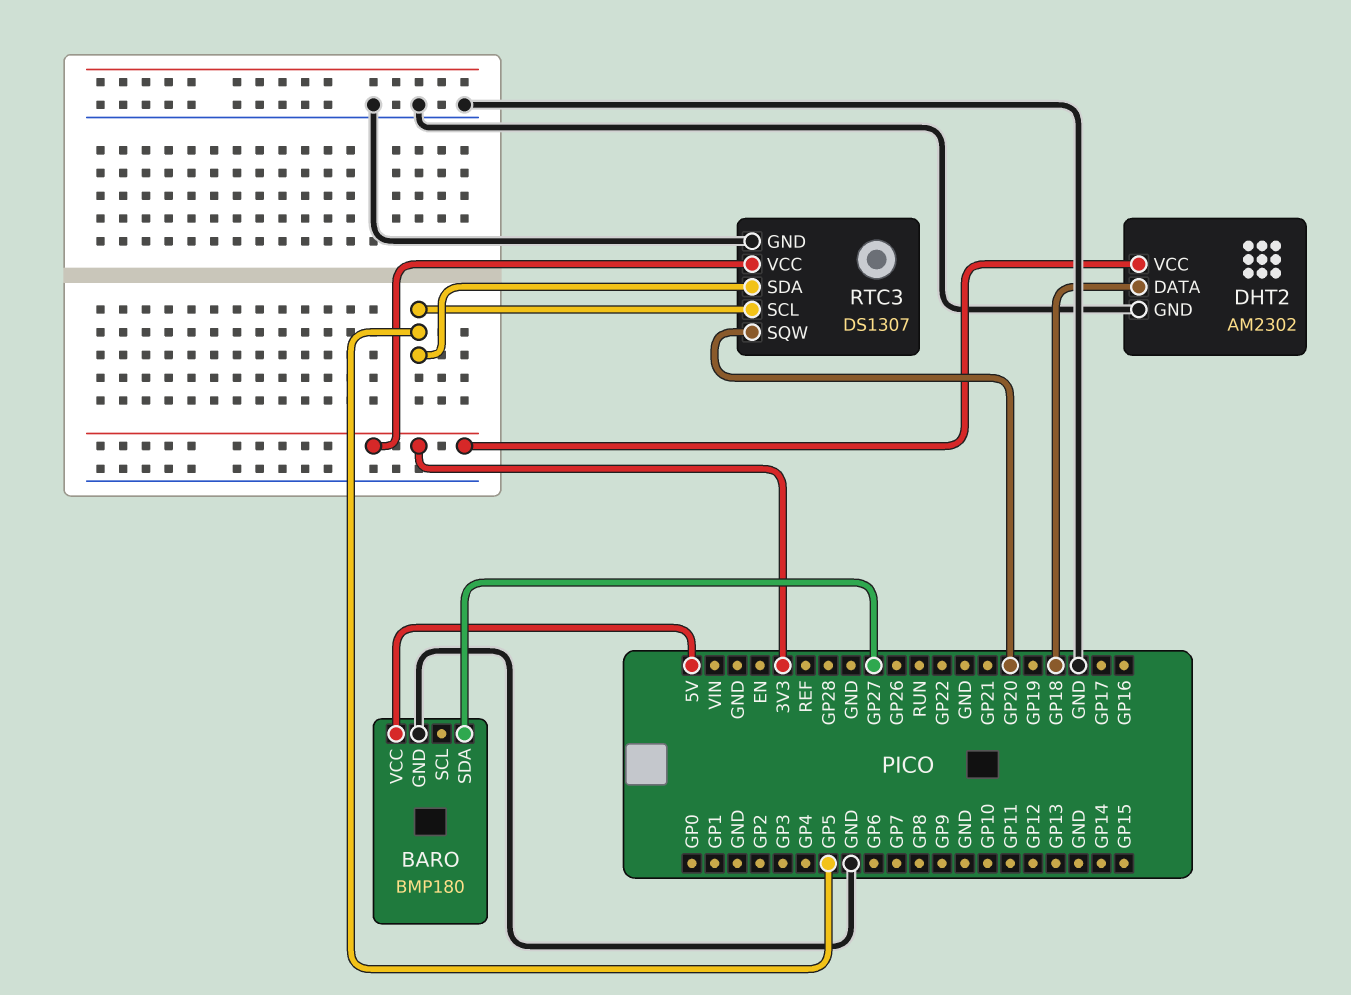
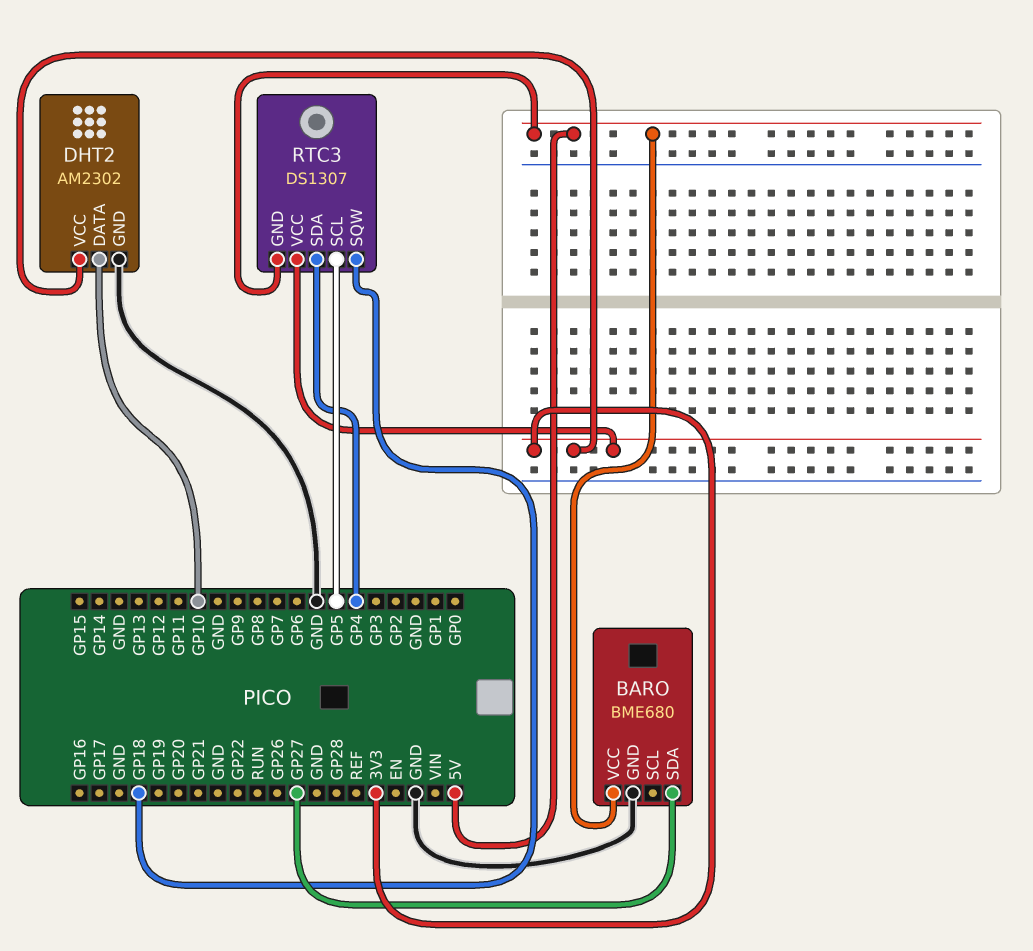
BARO: BMP180 -> BME680
DHT2 pin DATA: GP18 -> GP10
RTC3 pin GND: GND -> 5V
RTC3 pin SDA: GP5 -> GP4
RTC3 pin SQW: GP20 -> GP18

